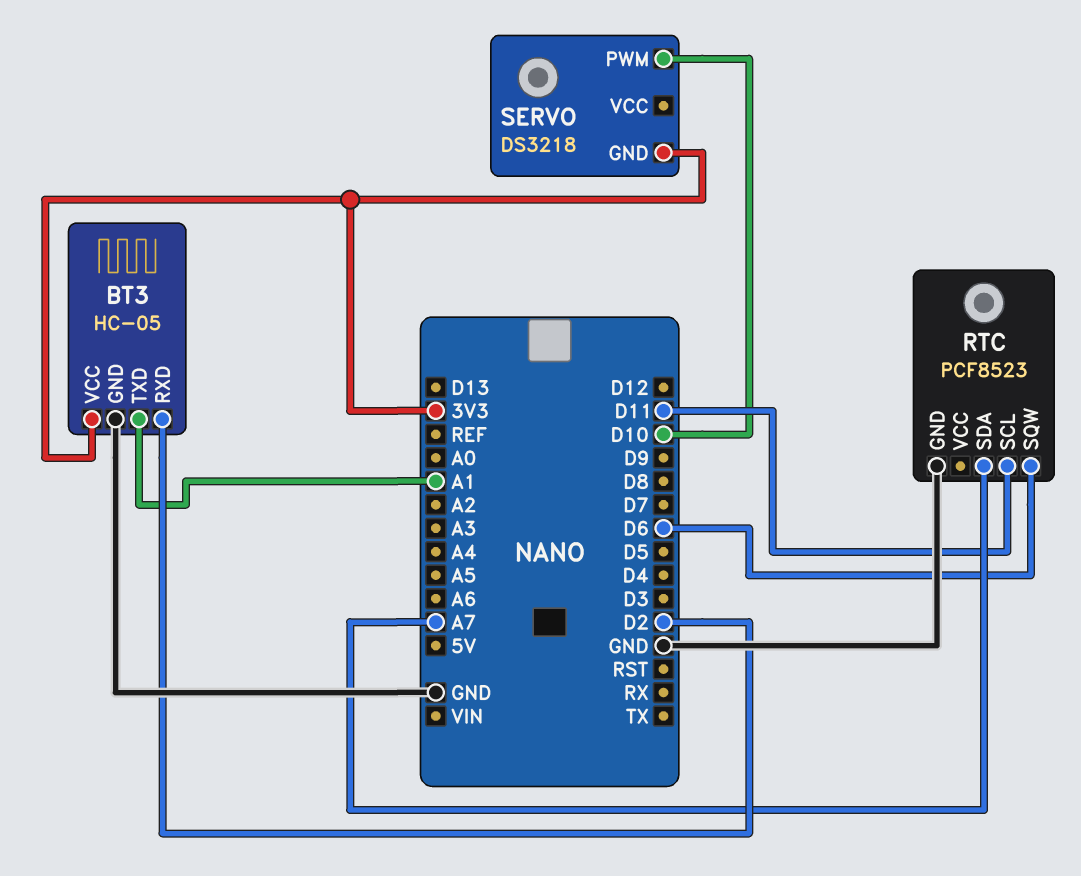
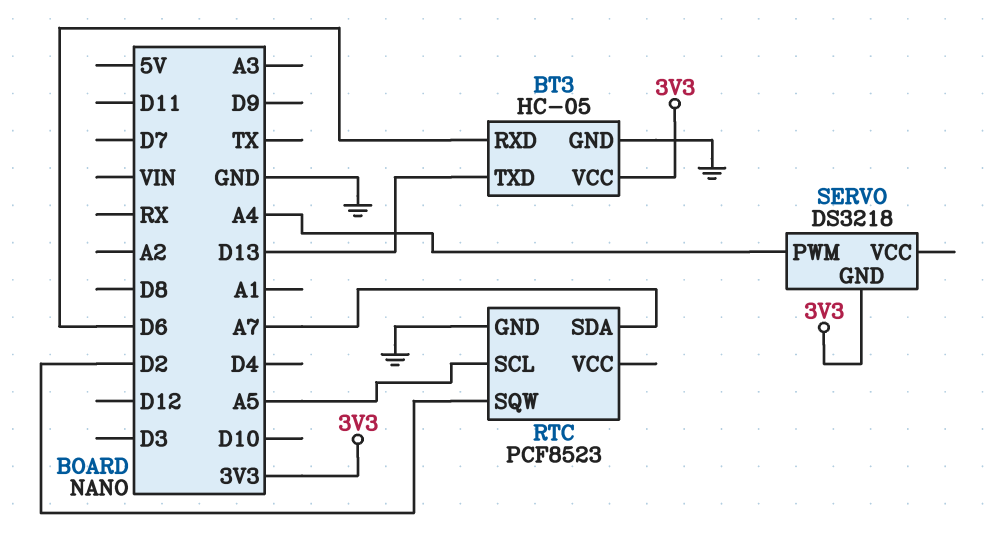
BT3 pin RXD: D2 -> D6
BT3 pin TXD: A1 -> D13
RTC pin SCL: D11 -> A5
RTC pin SQW: D6 -> D2
SERVO pin PWM: D10 -> A4

